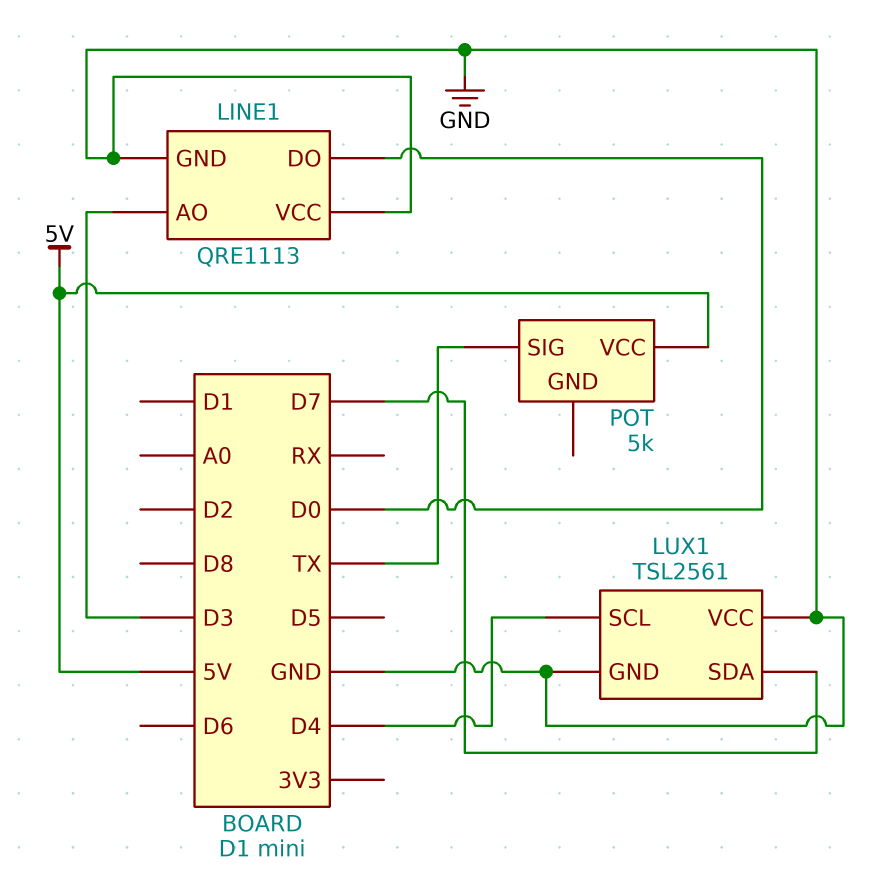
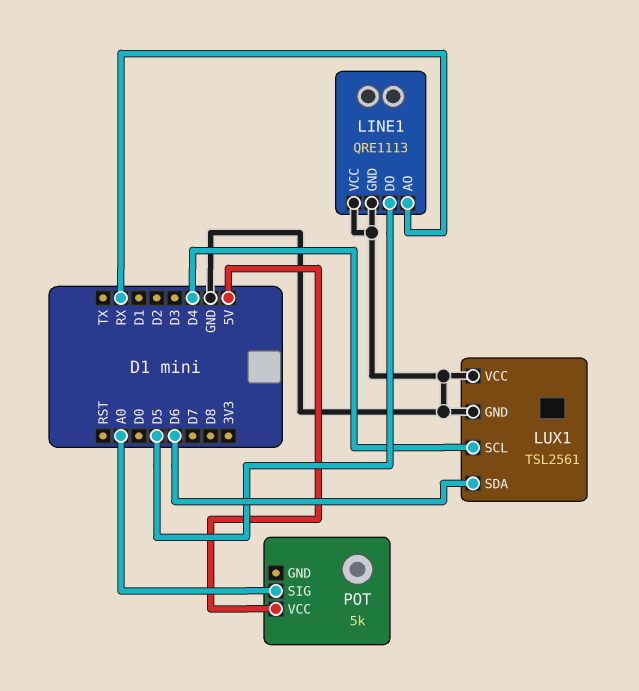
LINE1 pin AO: D3 -> RX
LINE1 pin DO: D0 -> D5
LUX1 pin SDA: D7 -> D6
POT pin SIG: TX -> A0

